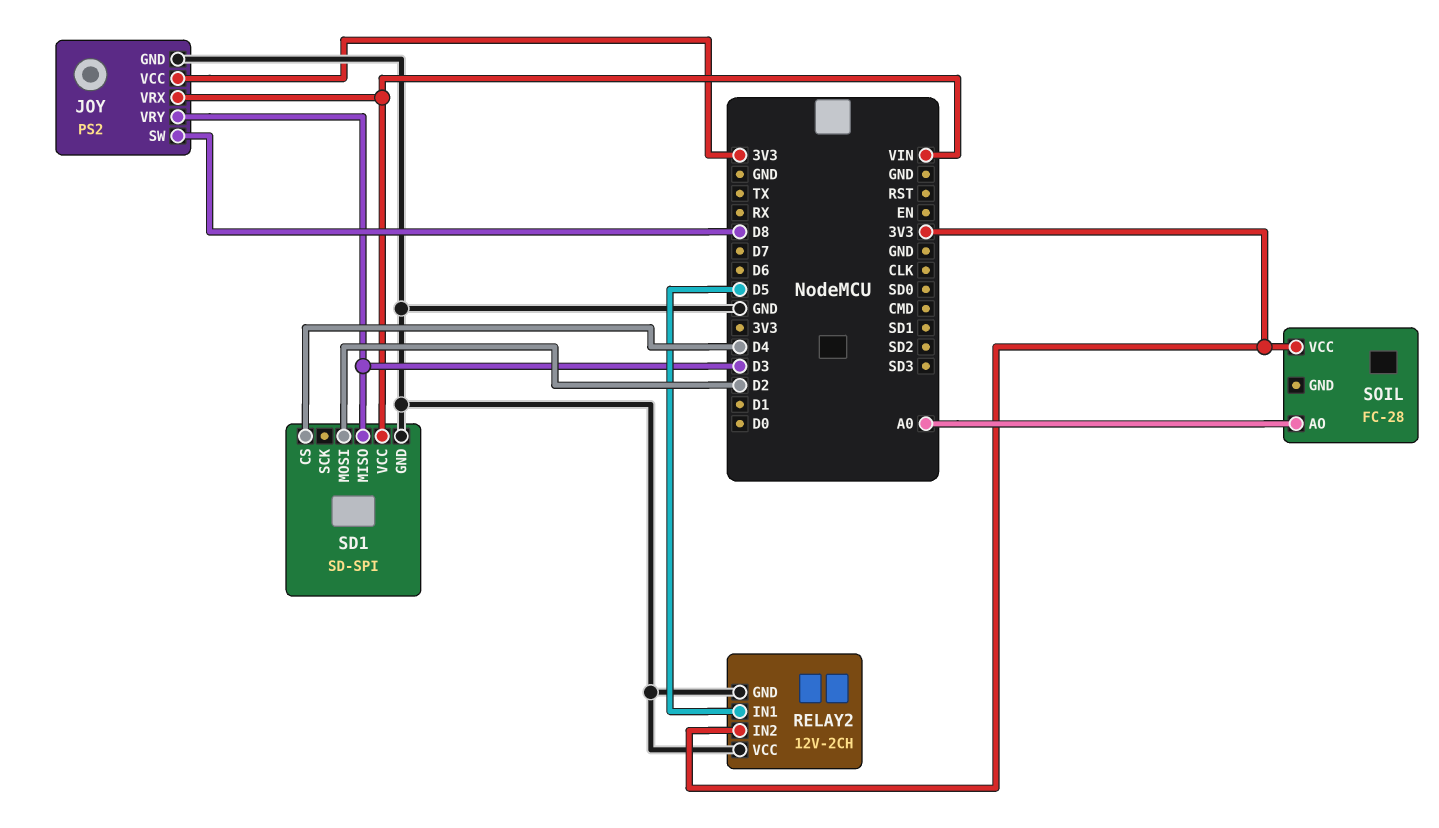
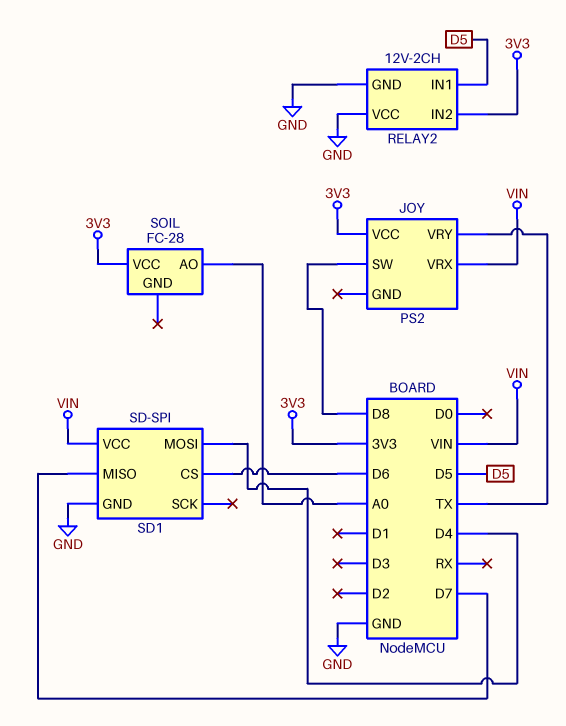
JOY pin GND: GND -> none
JOY pin VRY: D3 -> TX
SD1 pin CS: D4 -> D6
SD1 pin MISO: D3 -> D7
SD1 pin MOSI: D2 -> D4

